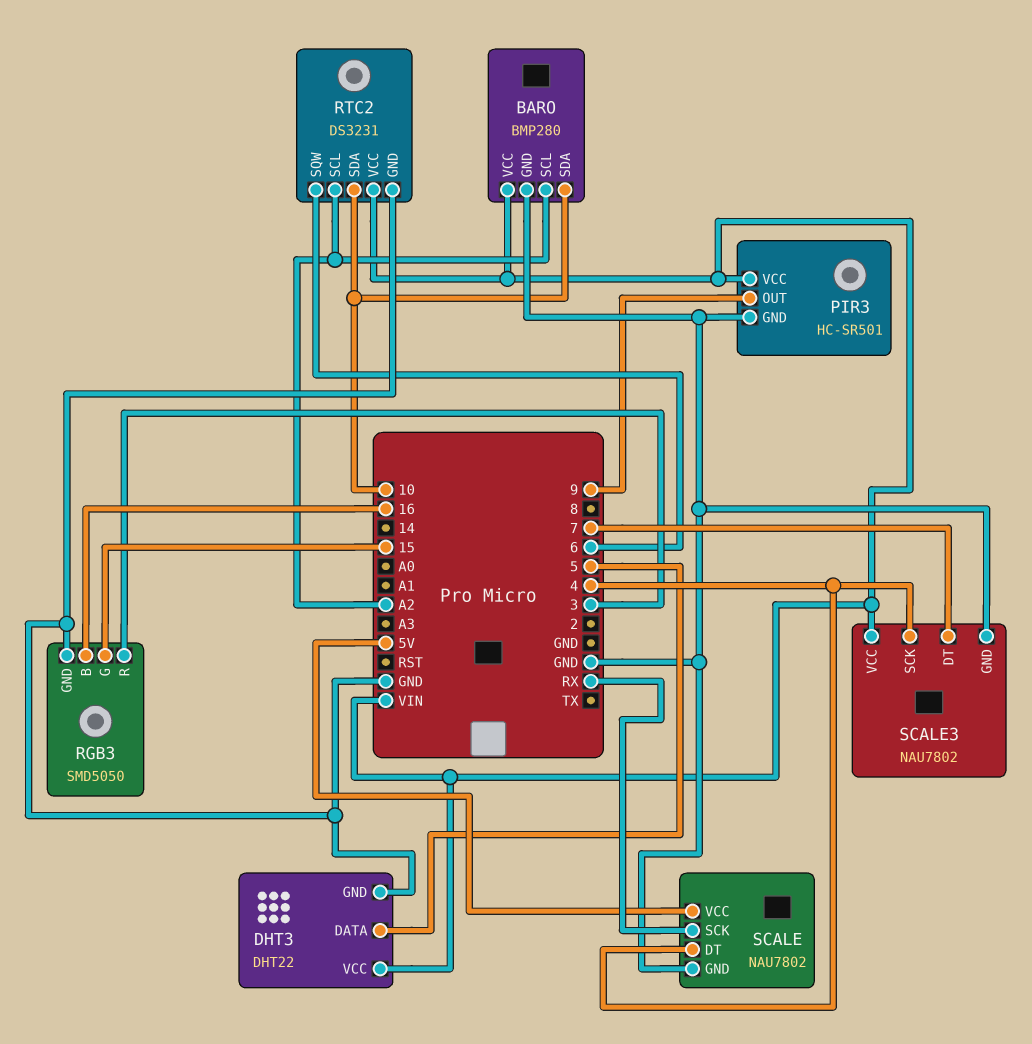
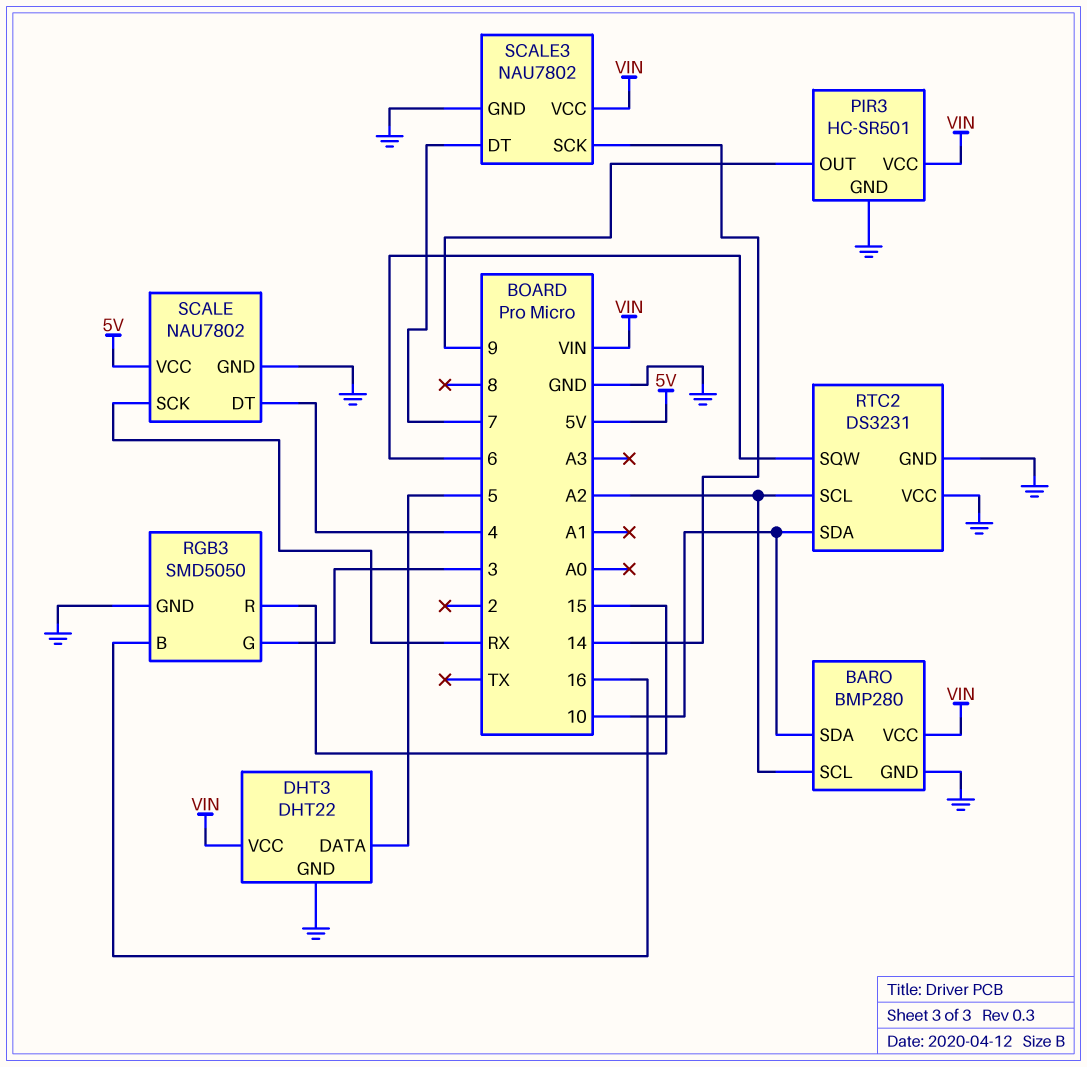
RGB3 pin G: 15 -> 3
RGB3 pin R: 3 -> 15
RTC2 pin VCC: VIN -> GND
SCALE3 pin SCK: 4 -> 14

